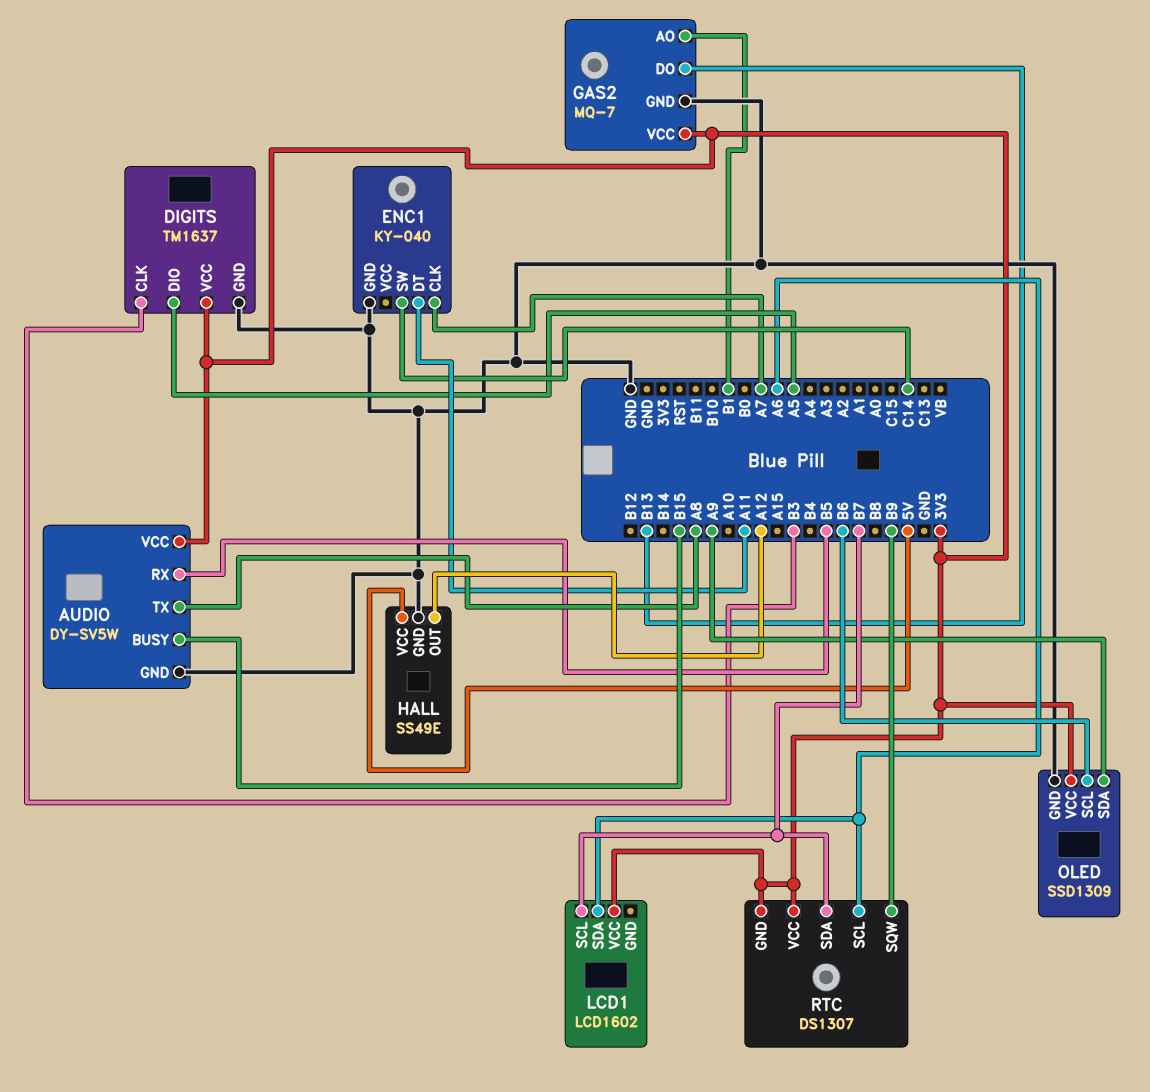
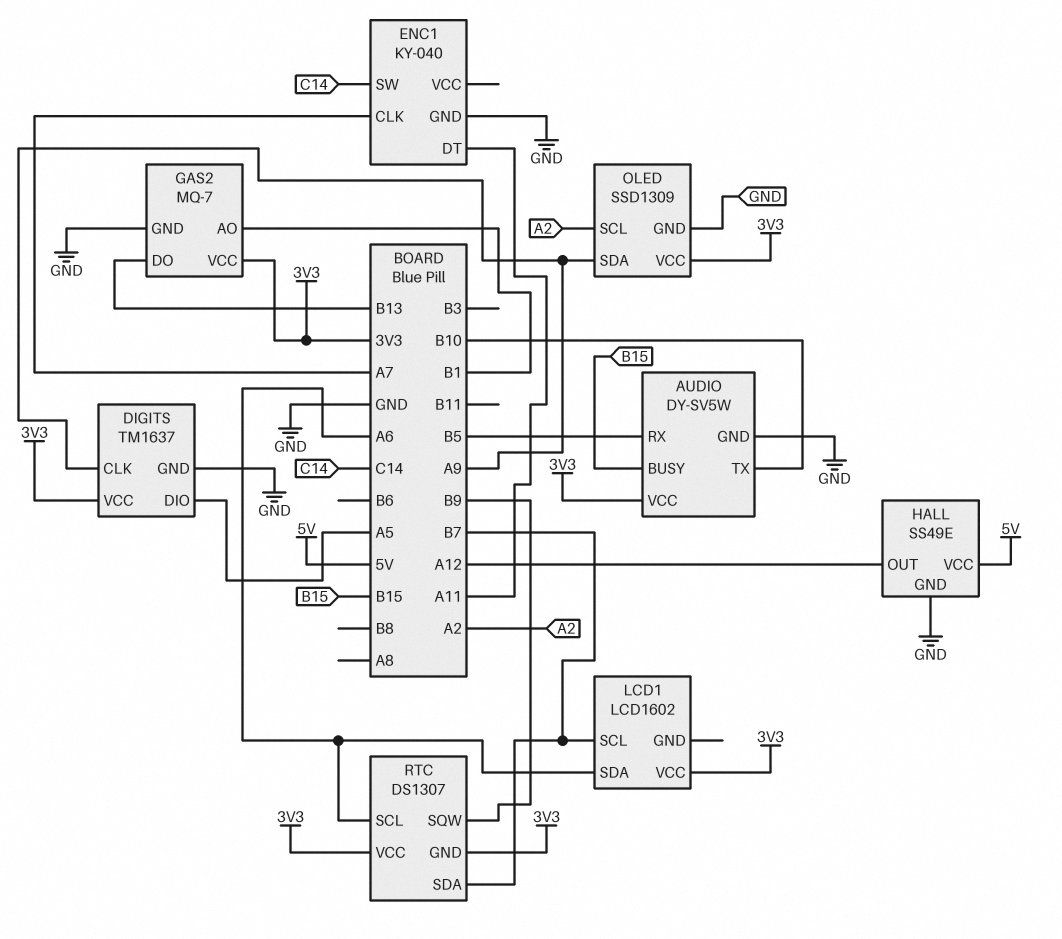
AUDIO pin TX: A8 -> B10
DIGITS pin CLK: B3 -> A9
OLED pin SCL: B6 -> A2

